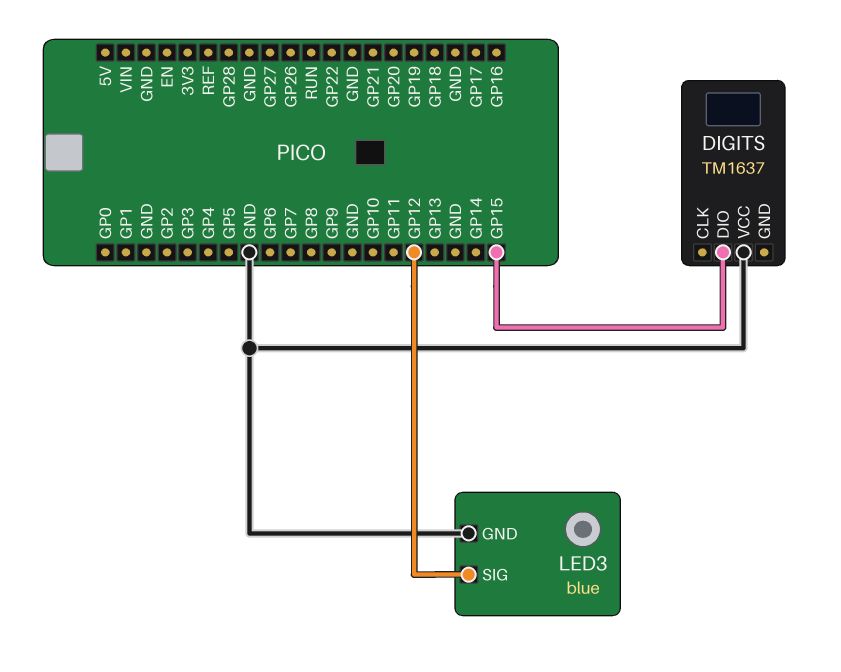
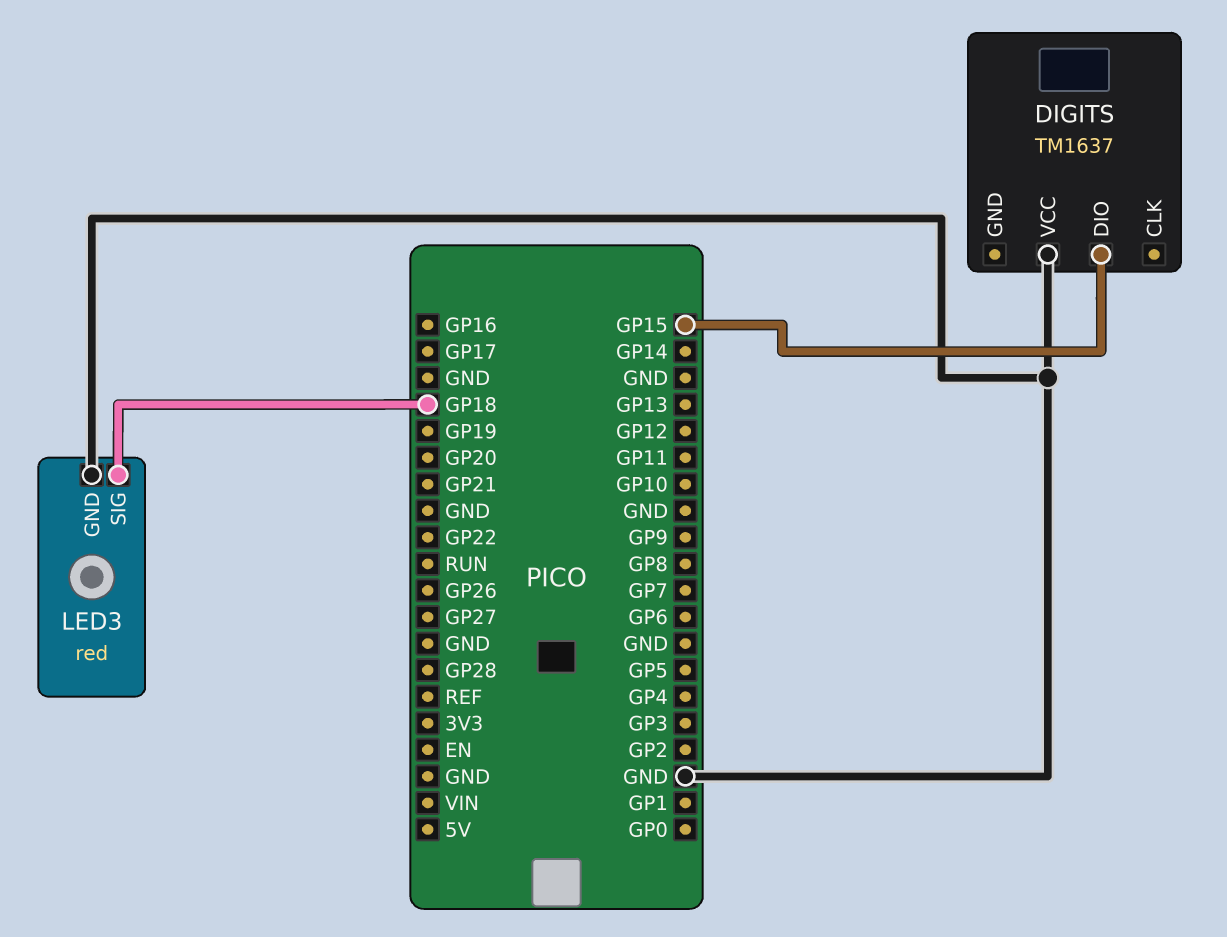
LED3: blue -> red
LED3 pin SIG: GP12 -> GP18

